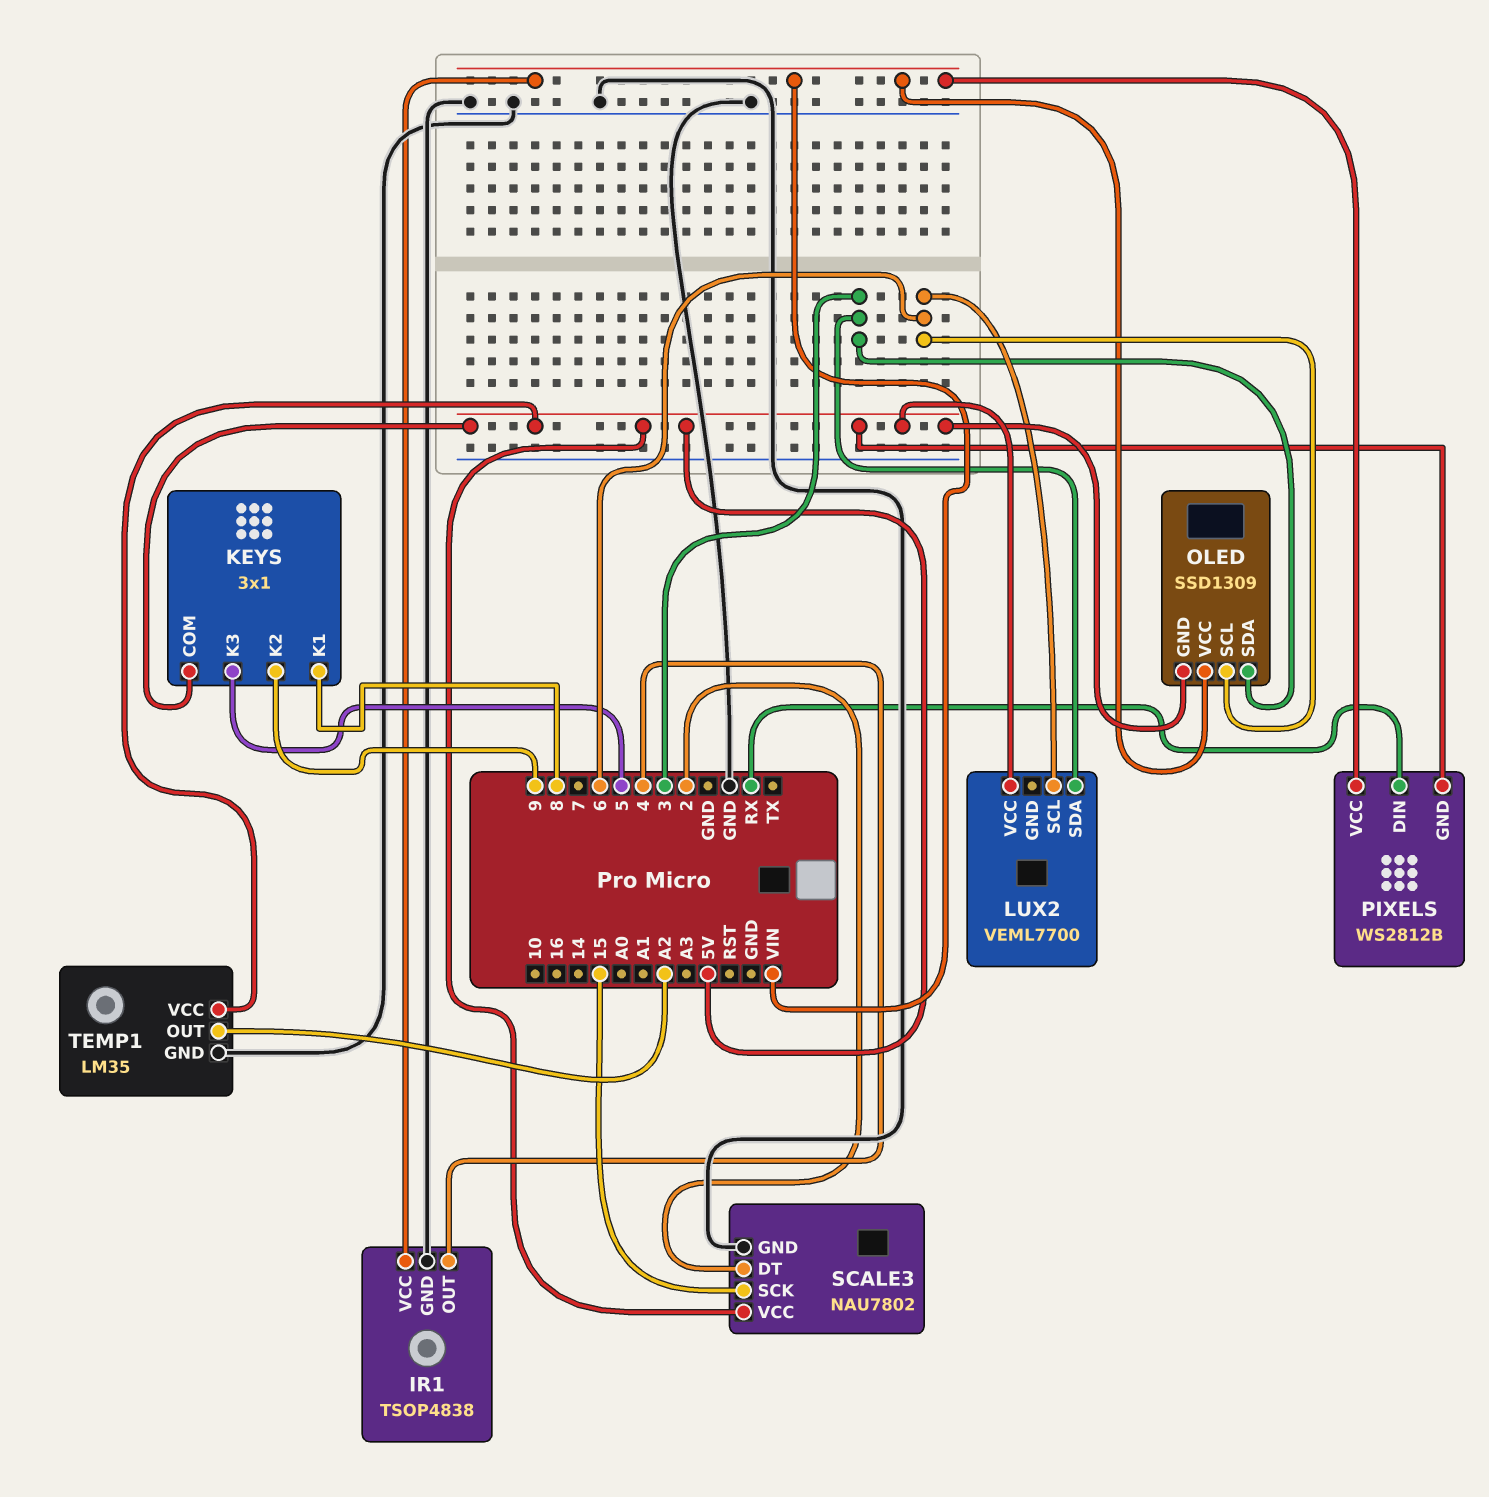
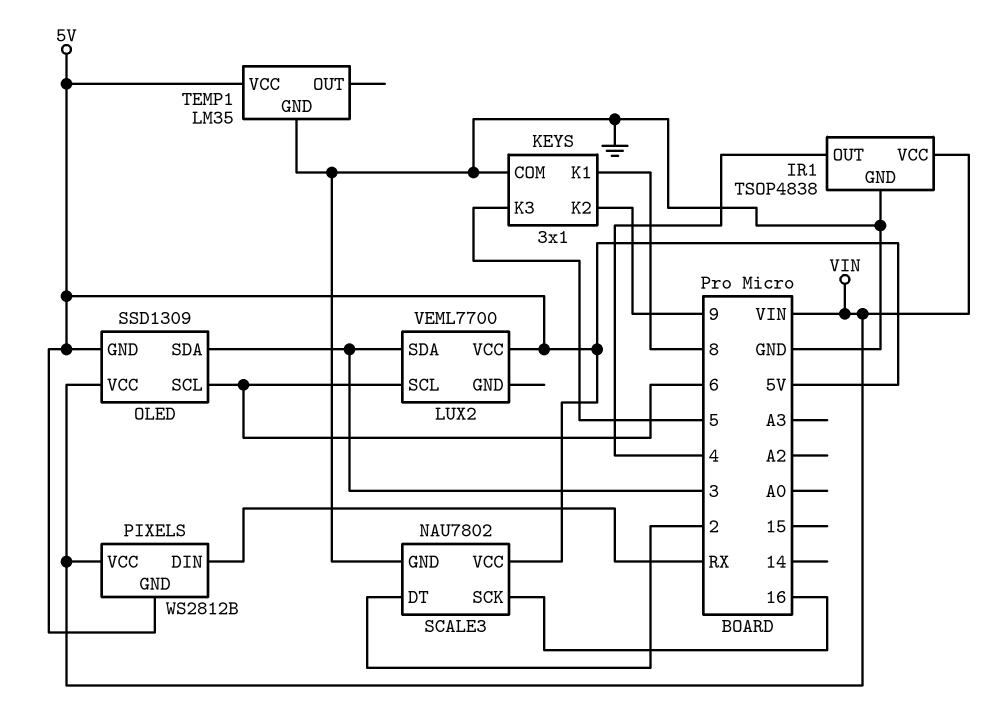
KEYS pin COM: 5V -> GND
SCALE3 pin SCK: 15 -> 16
TEMP1 pin OUT: A2 -> none

